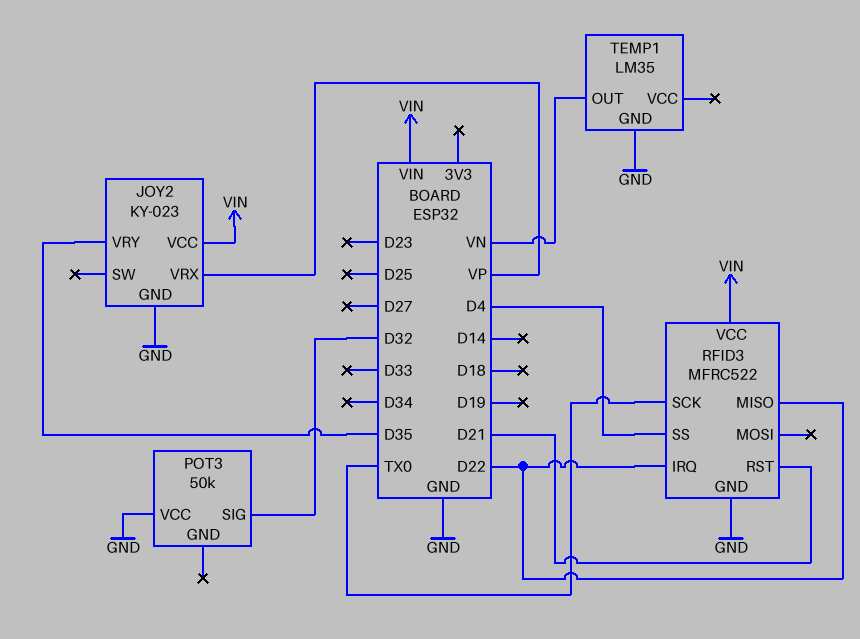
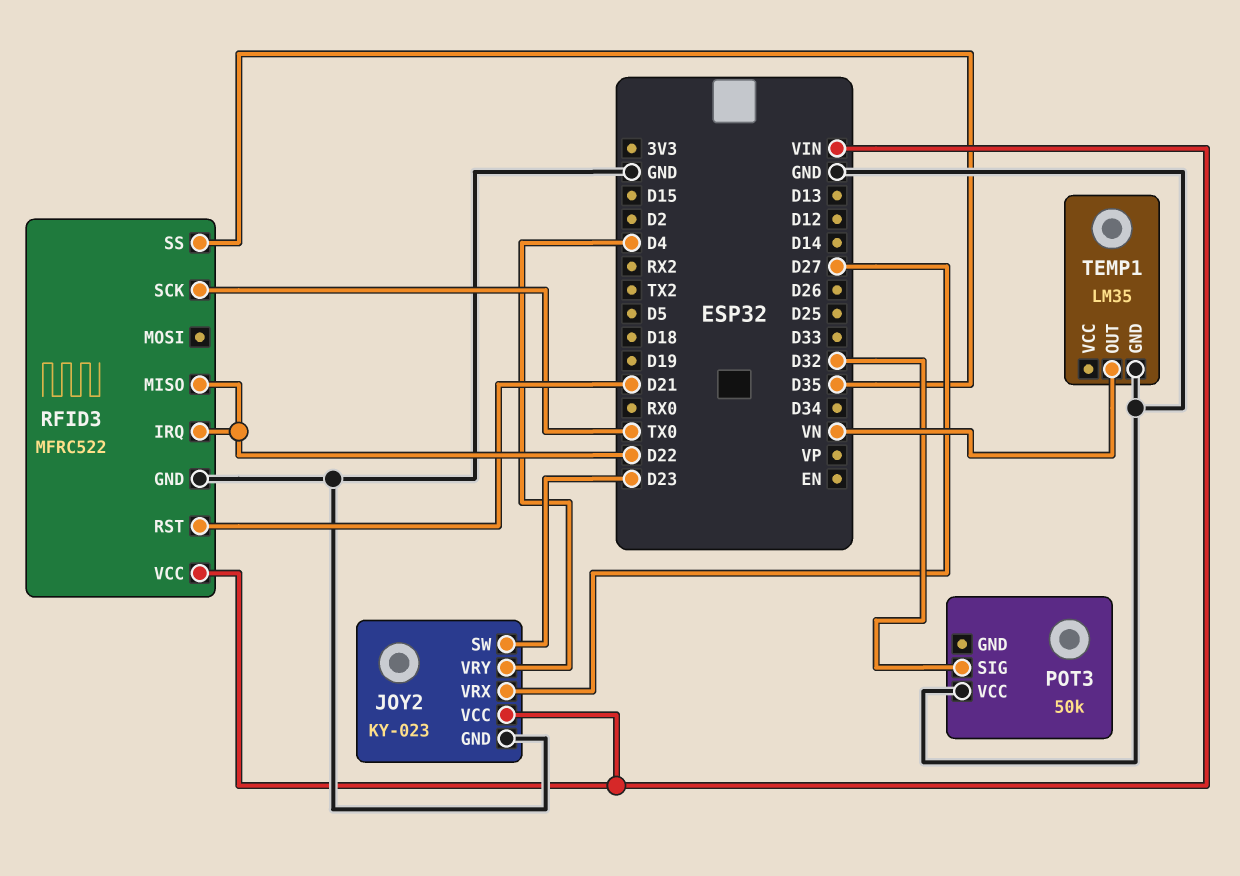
JOY2 pin SW: none -> D23
JOY2 pin VRX: VP -> D27
JOY2 pin VRY: D35 -> D4
RFID3 pin SS: D4 -> D35

